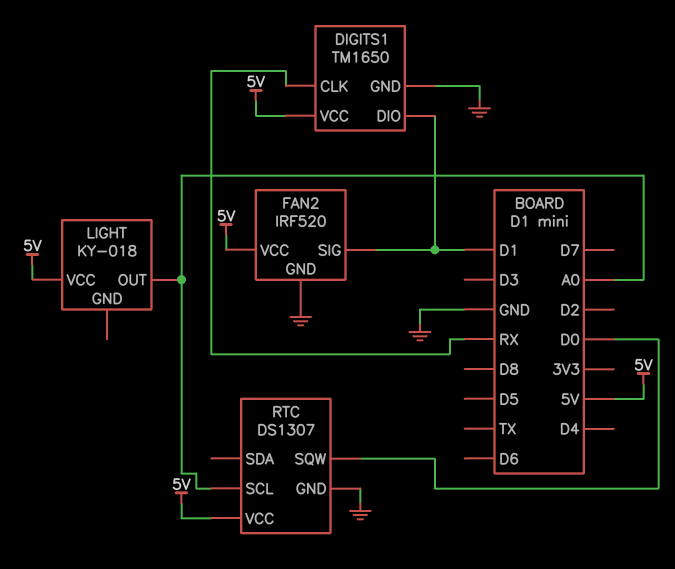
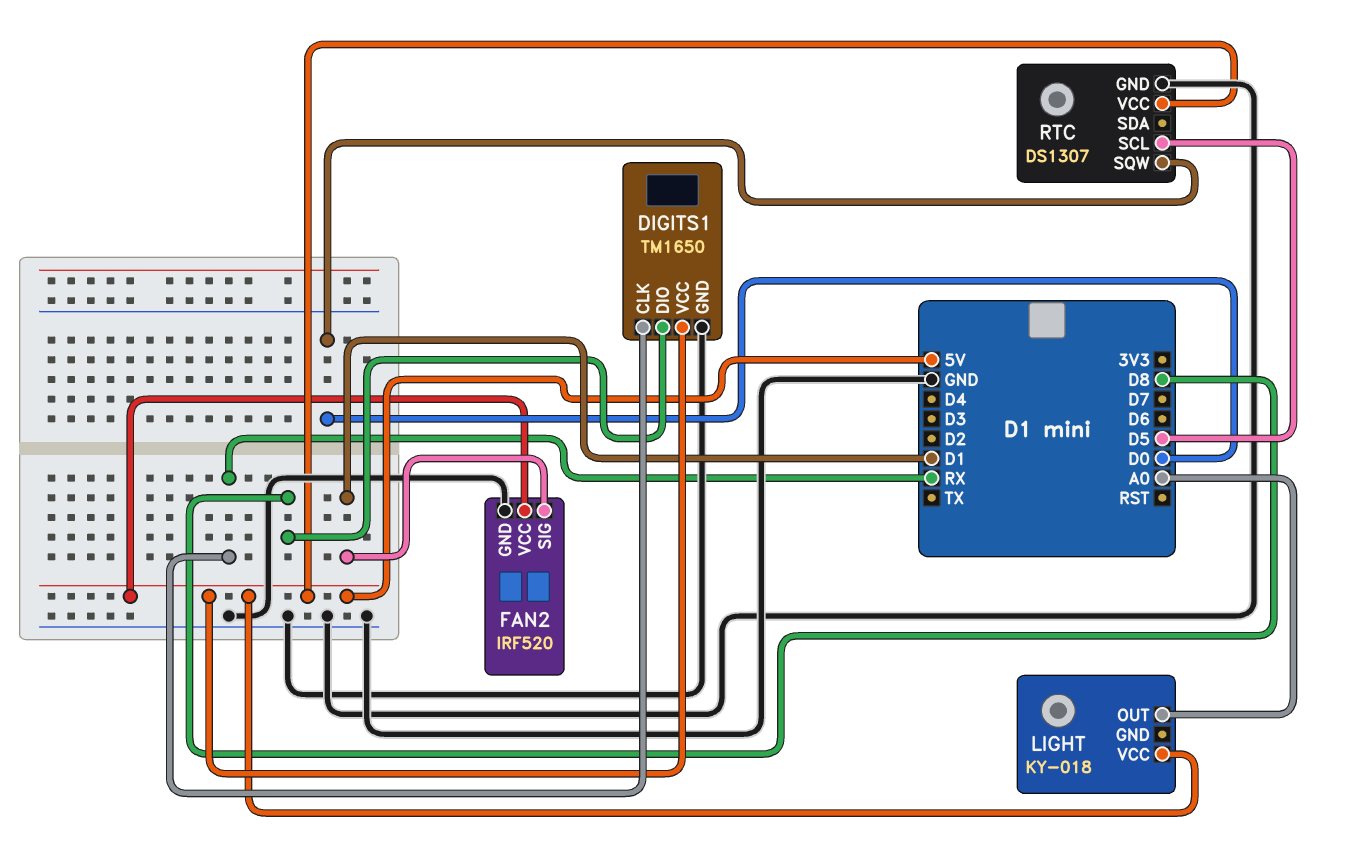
DIGITS1 pin DIO: D1 -> D8
RTC pin SCL: A0 -> D5

